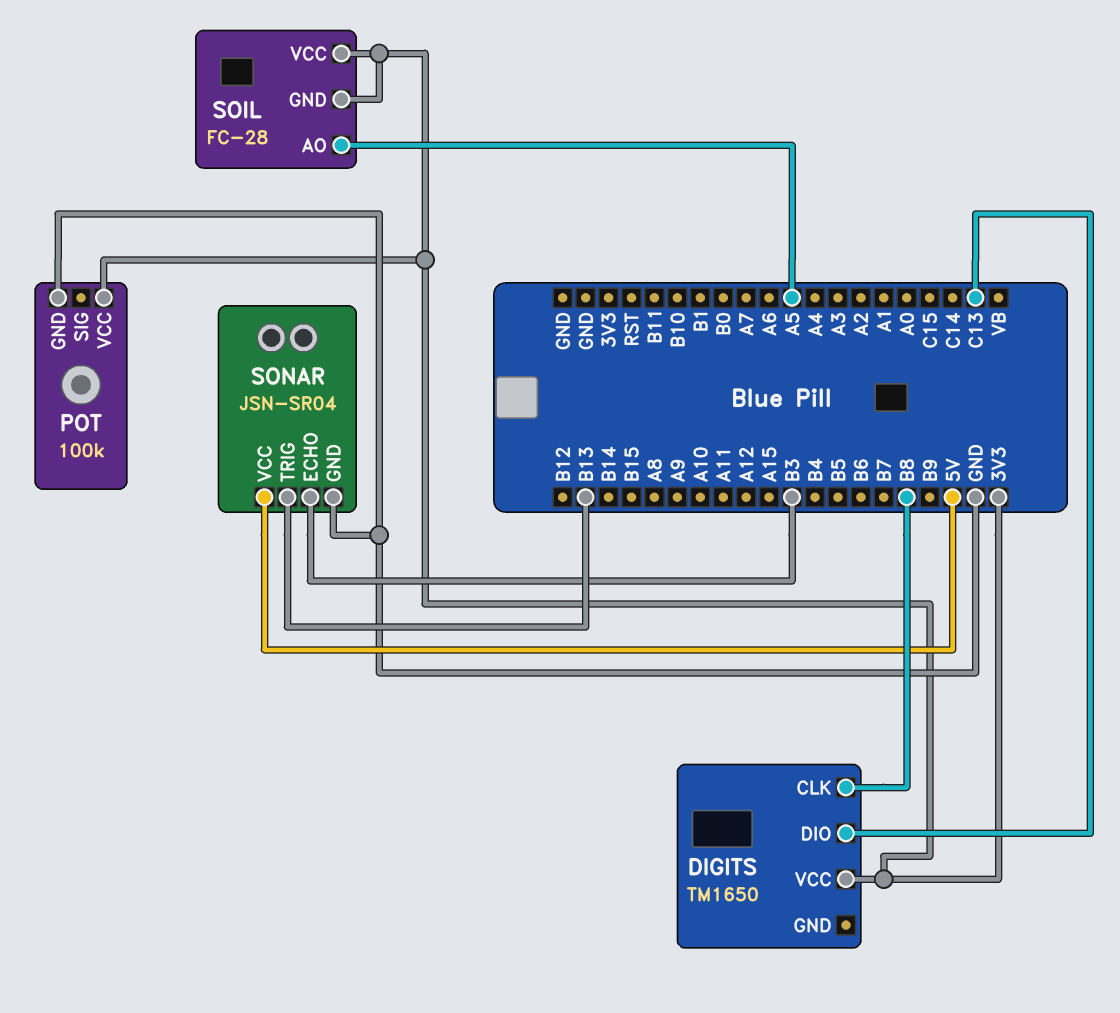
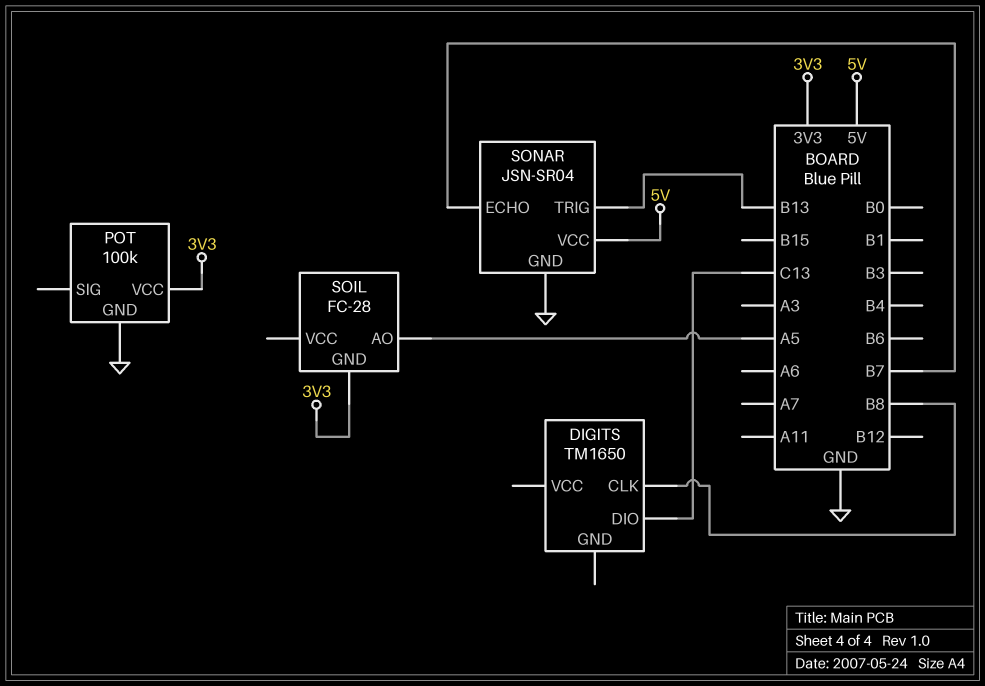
DIGITS pin VCC: 3V3 -> none
SOIL pin VCC: 3V3 -> none
SONAR pin ECHO: B3 -> B7

